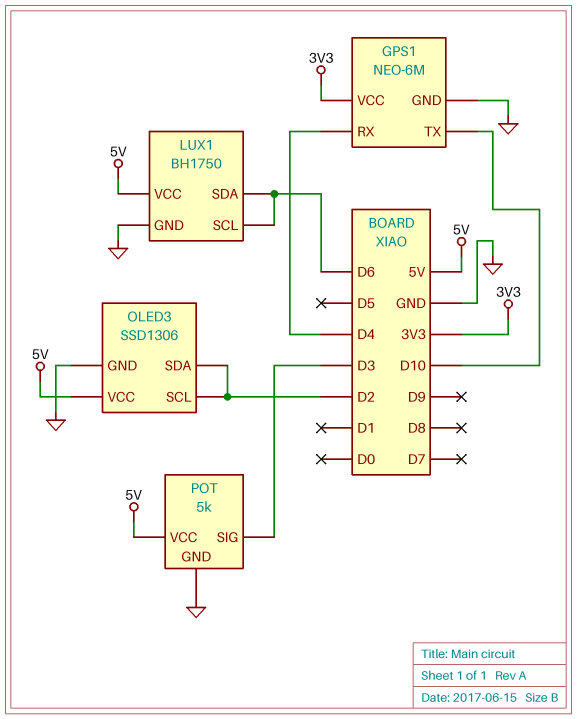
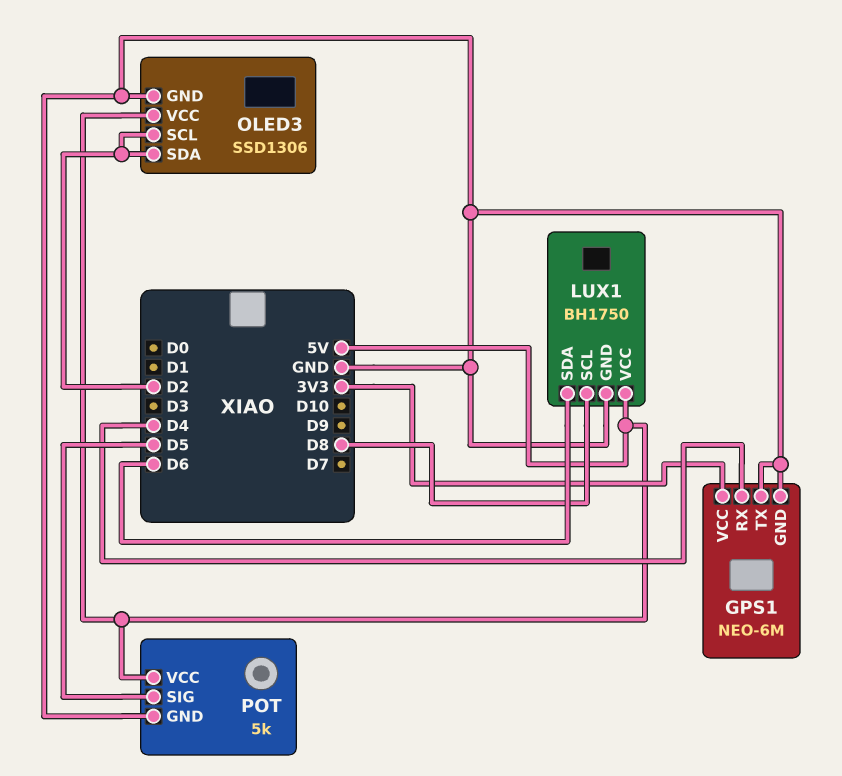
GPS1 pin TX: D10 -> GND
LUX1 pin SCL: D6 -> D8
POT pin SIG: D3 -> D5

